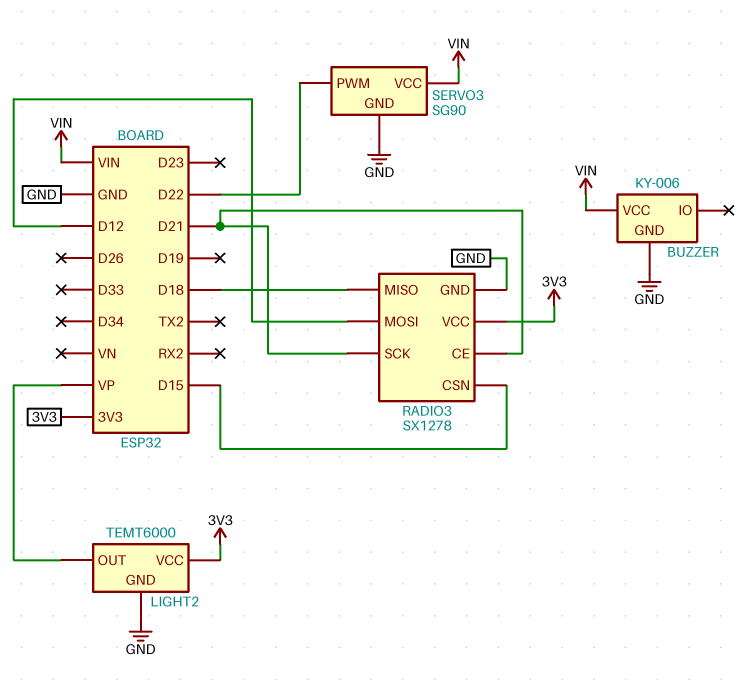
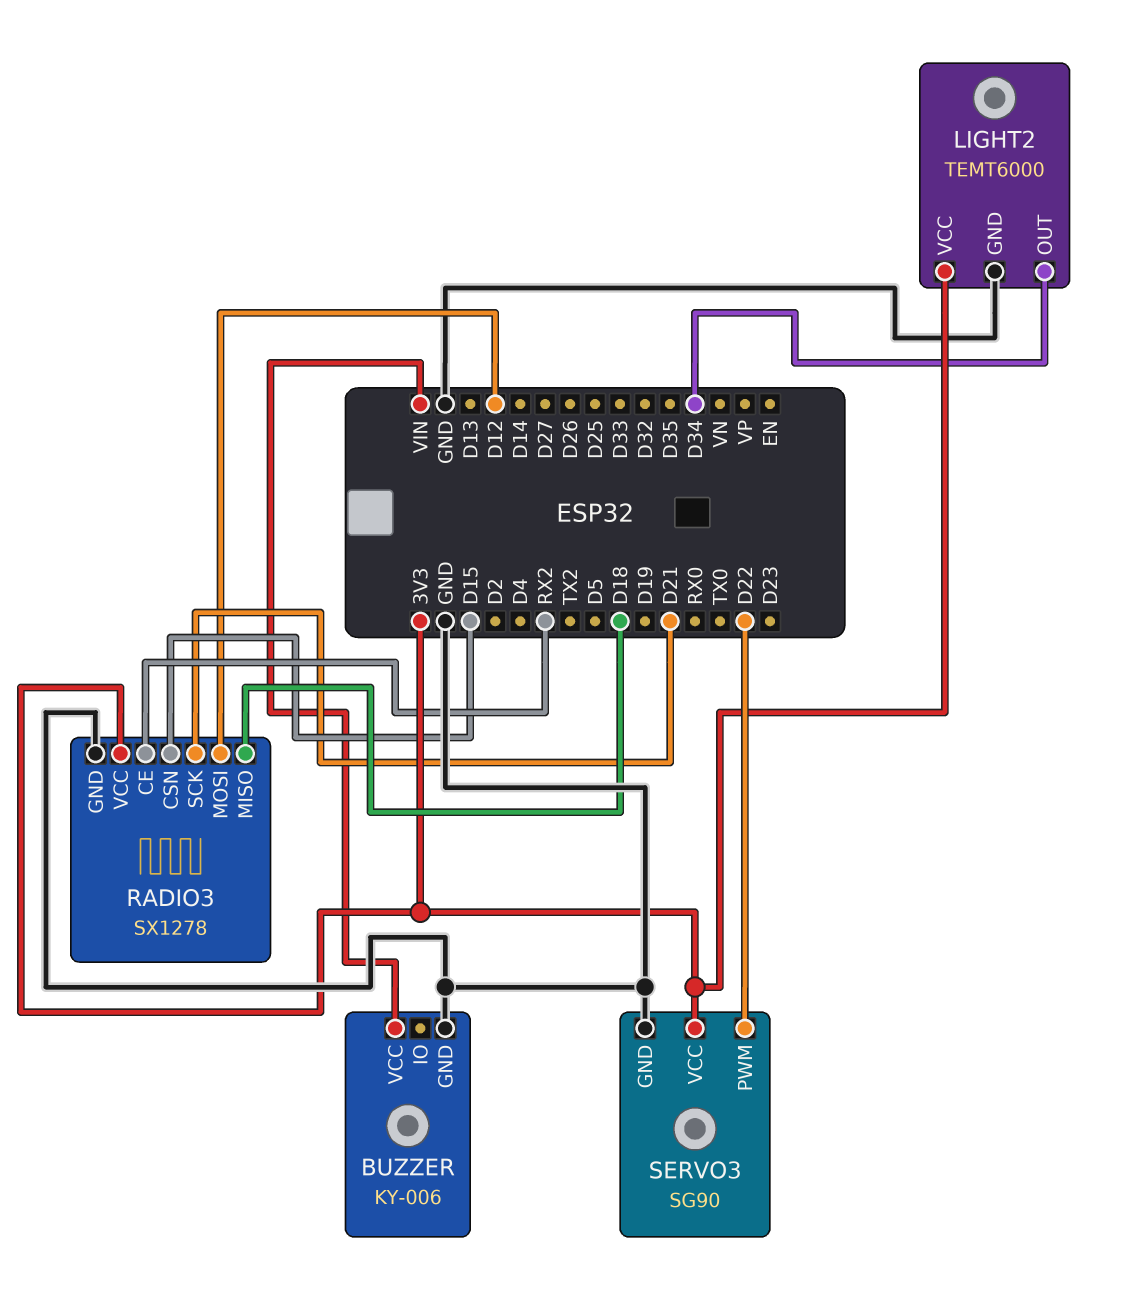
LIGHT2 pin OUT: VP -> D34
RADIO3 pin CE: D21 -> RX2
SERVO3 pin VCC: VIN -> 3V3

